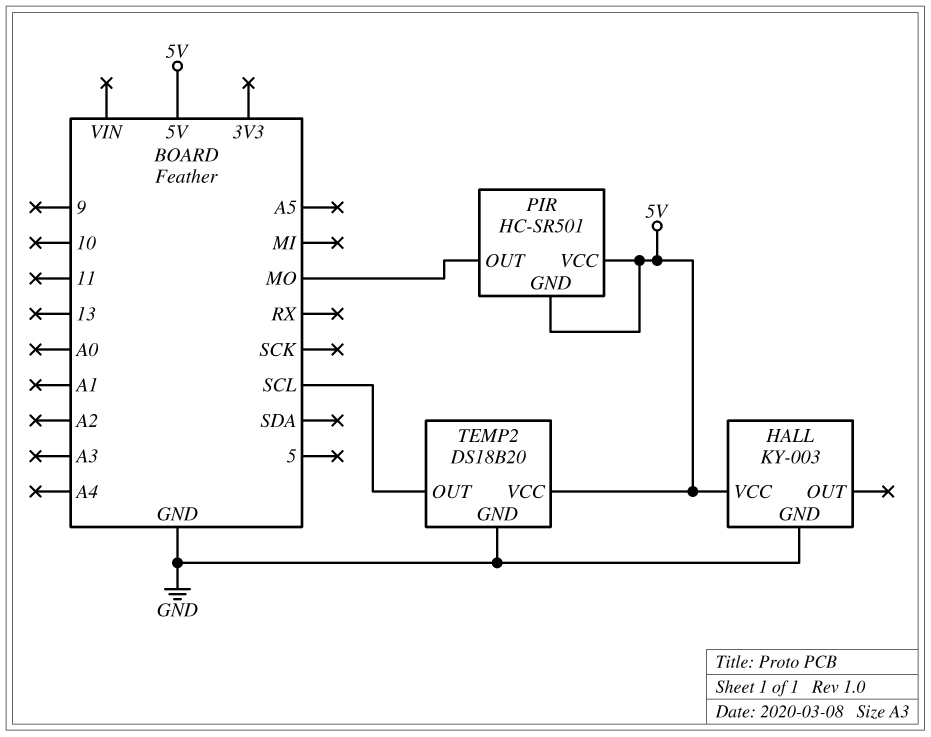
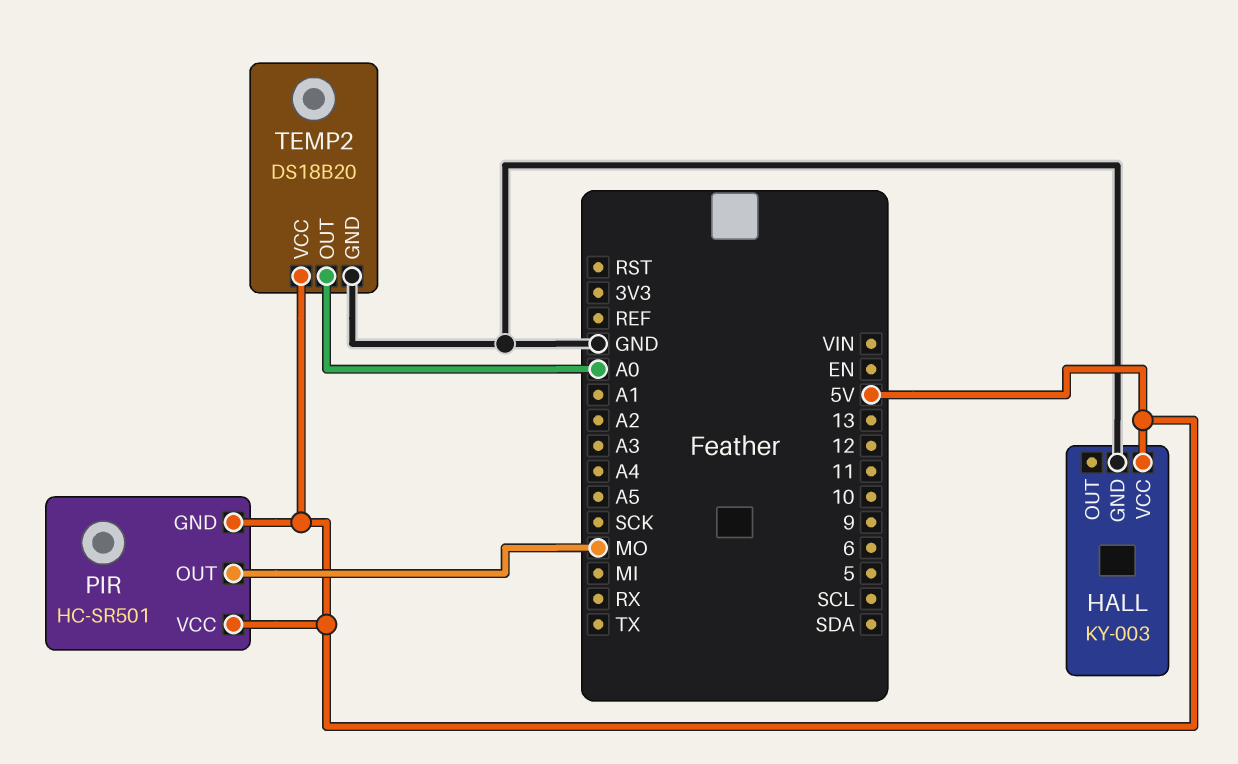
TEMP2 pin OUT: SCL -> A0

